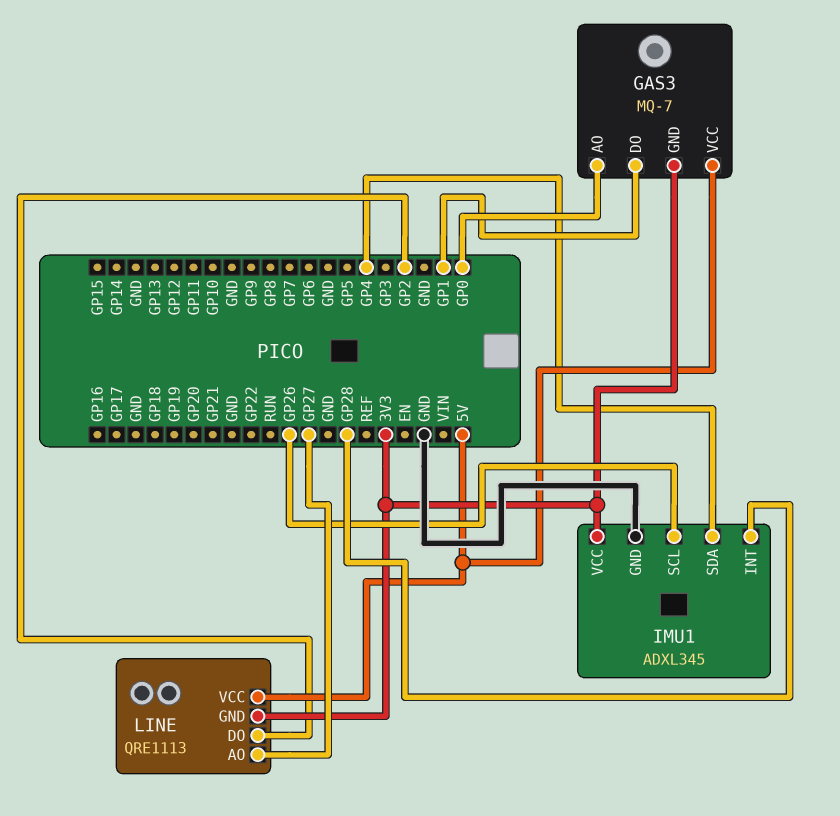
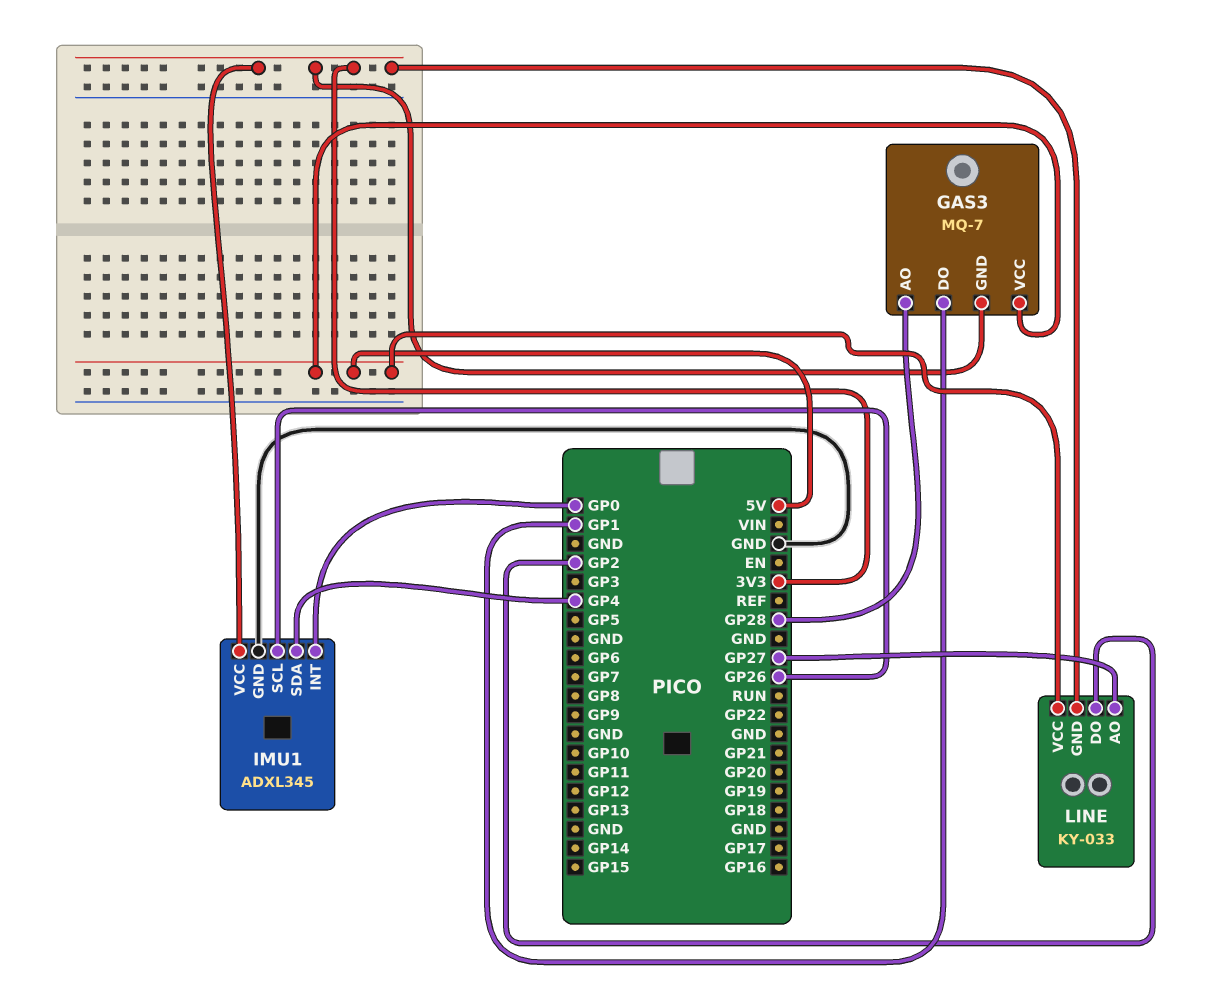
GAS3 pin AO: GP0 -> GP28
IMU1 pin INT: GP28 -> GP0
LINE: QRE1113 -> KY-033

